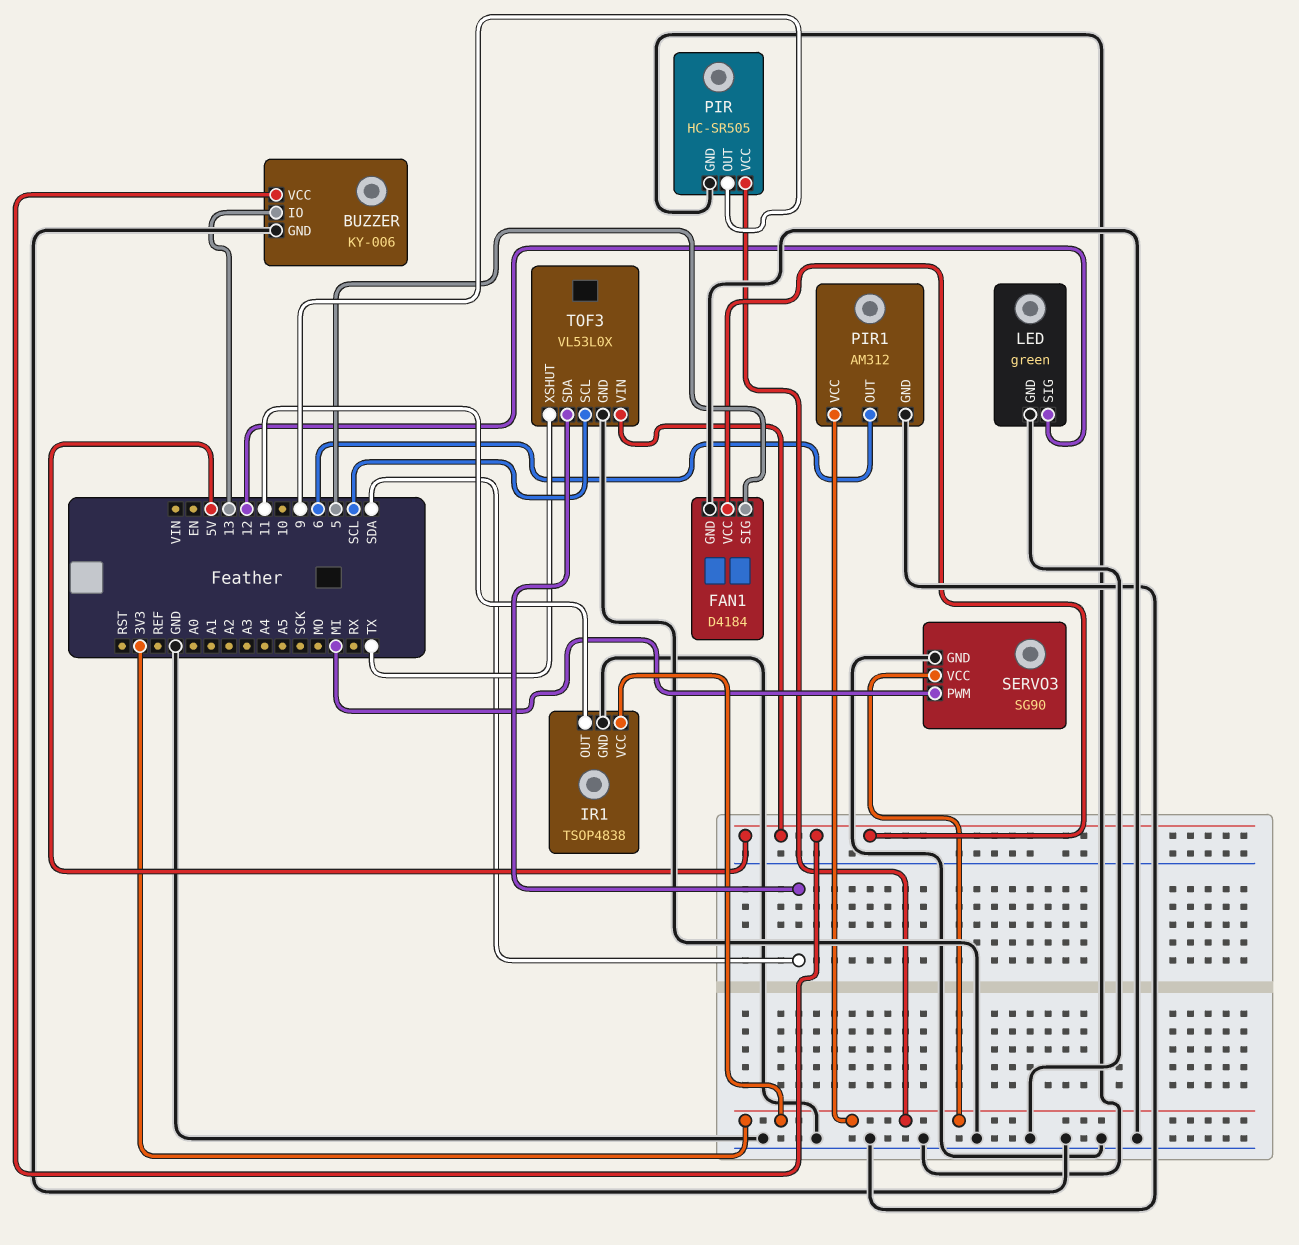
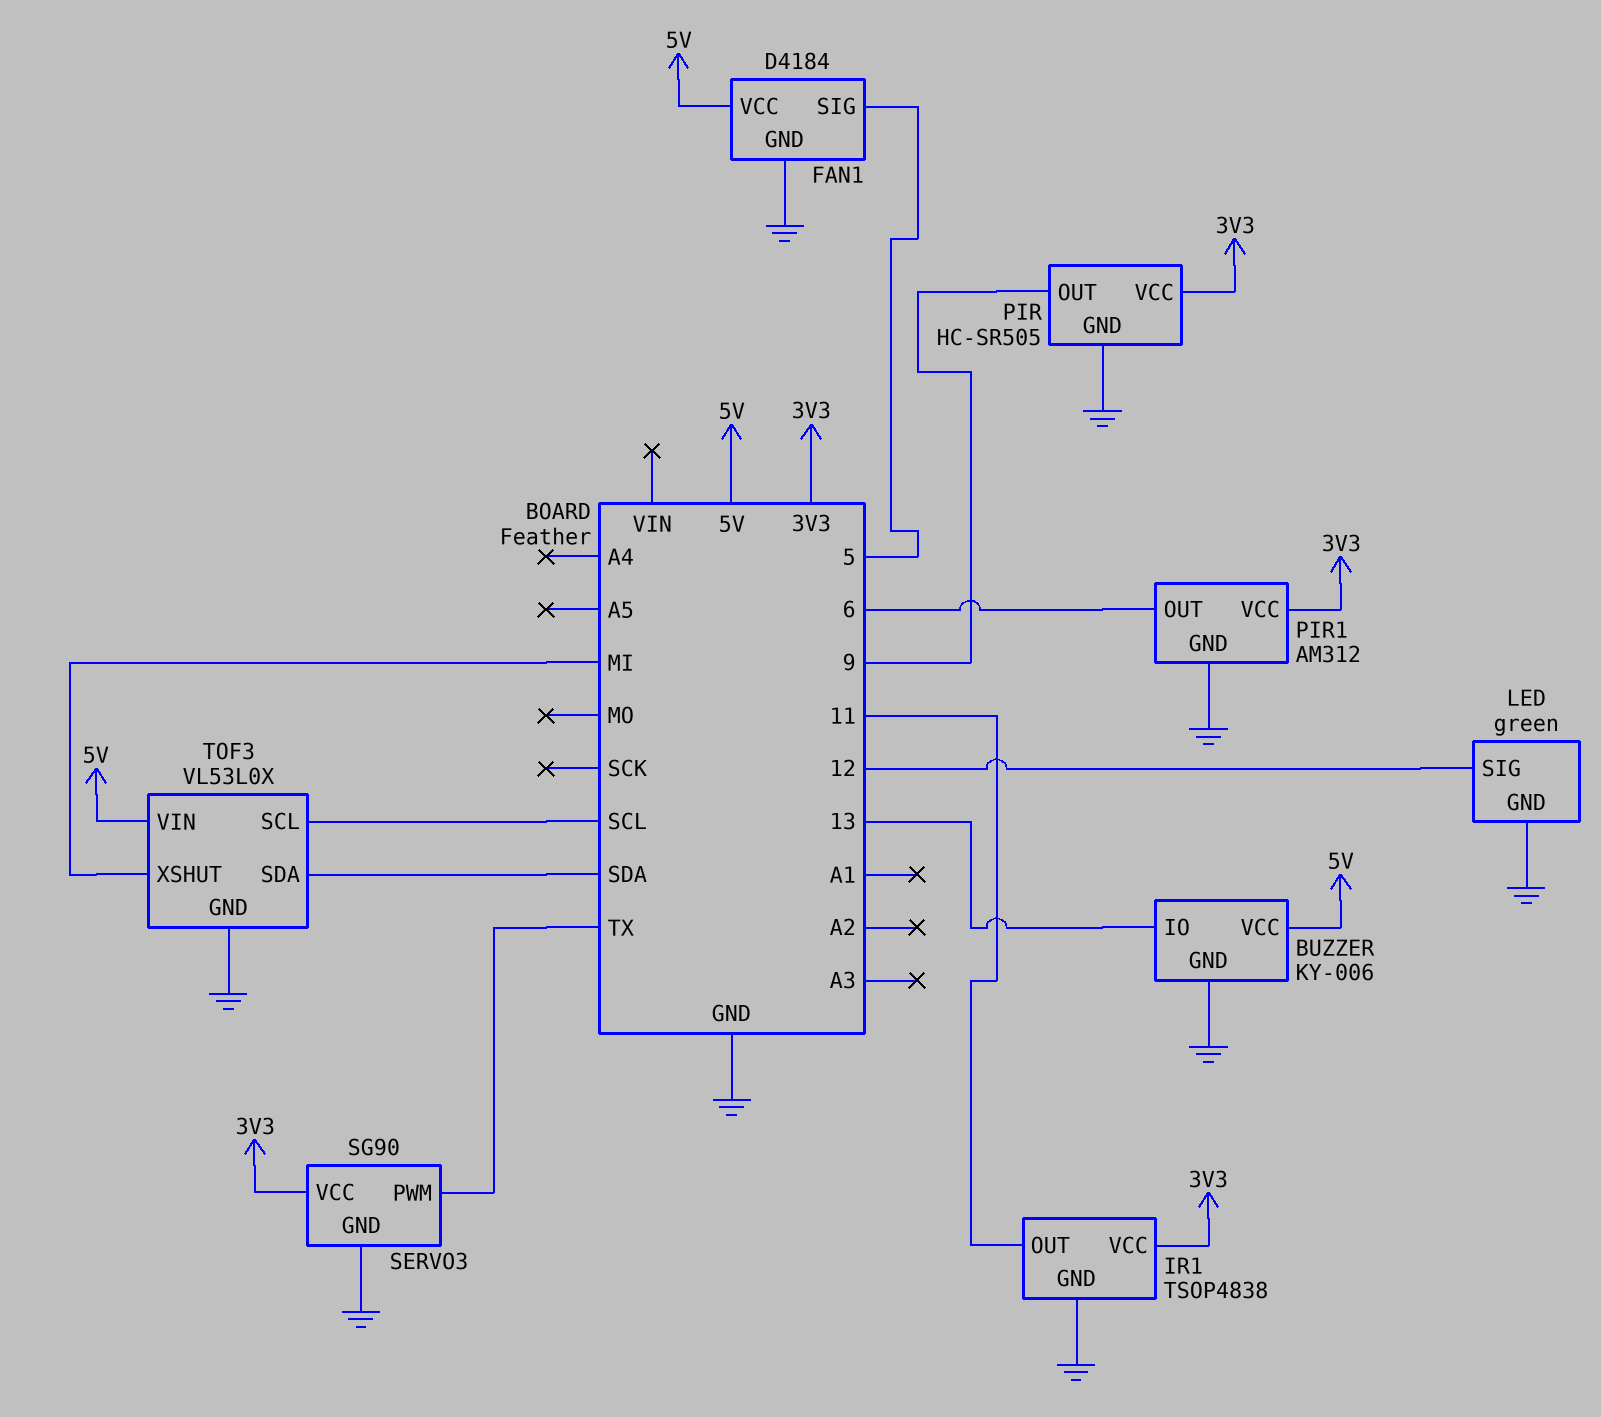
SERVO3 pin PWM: MI -> TX
TOF3 pin XSHUT: TX -> MI

